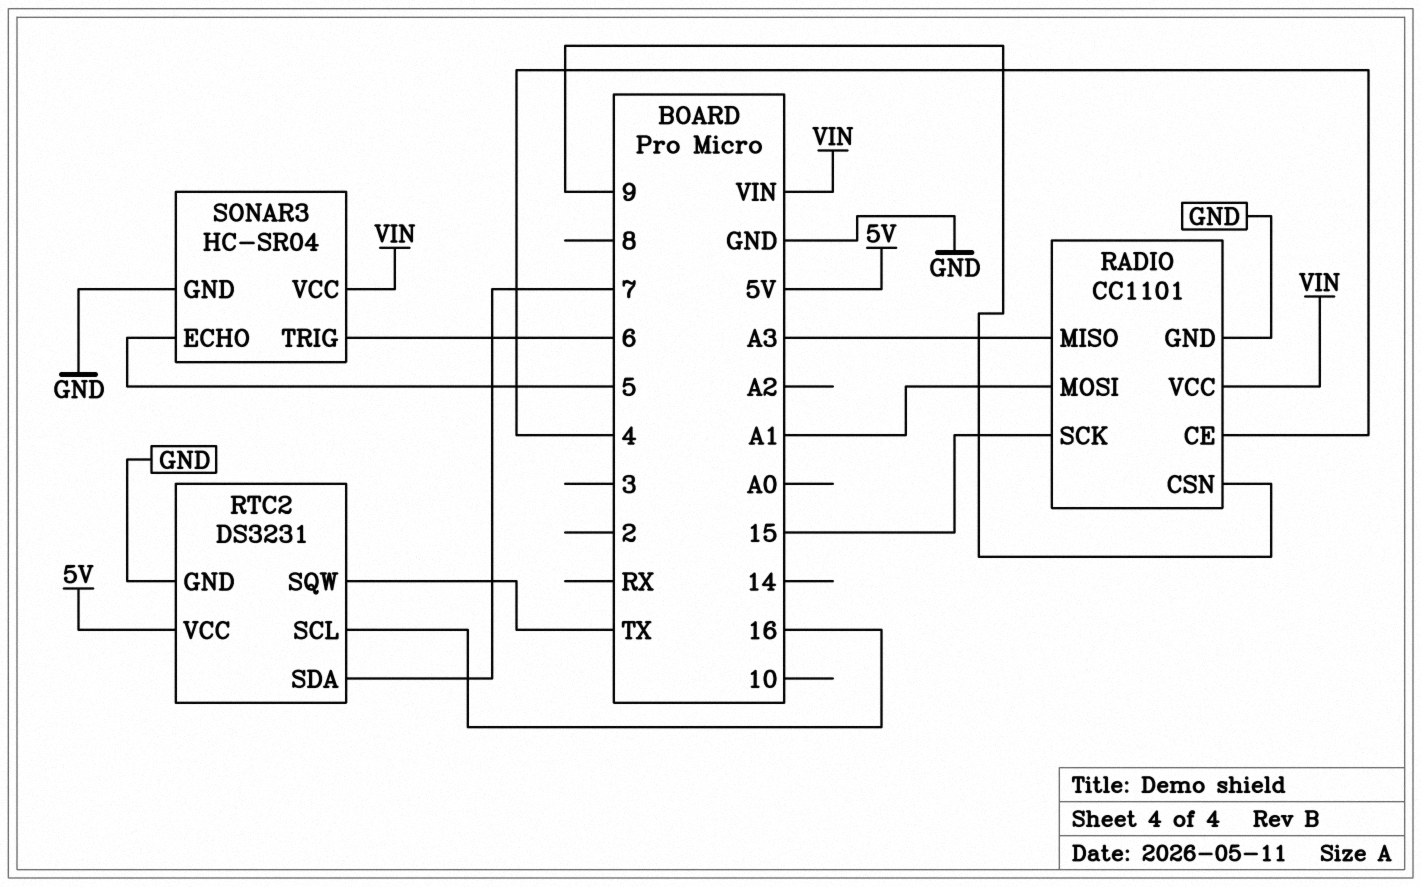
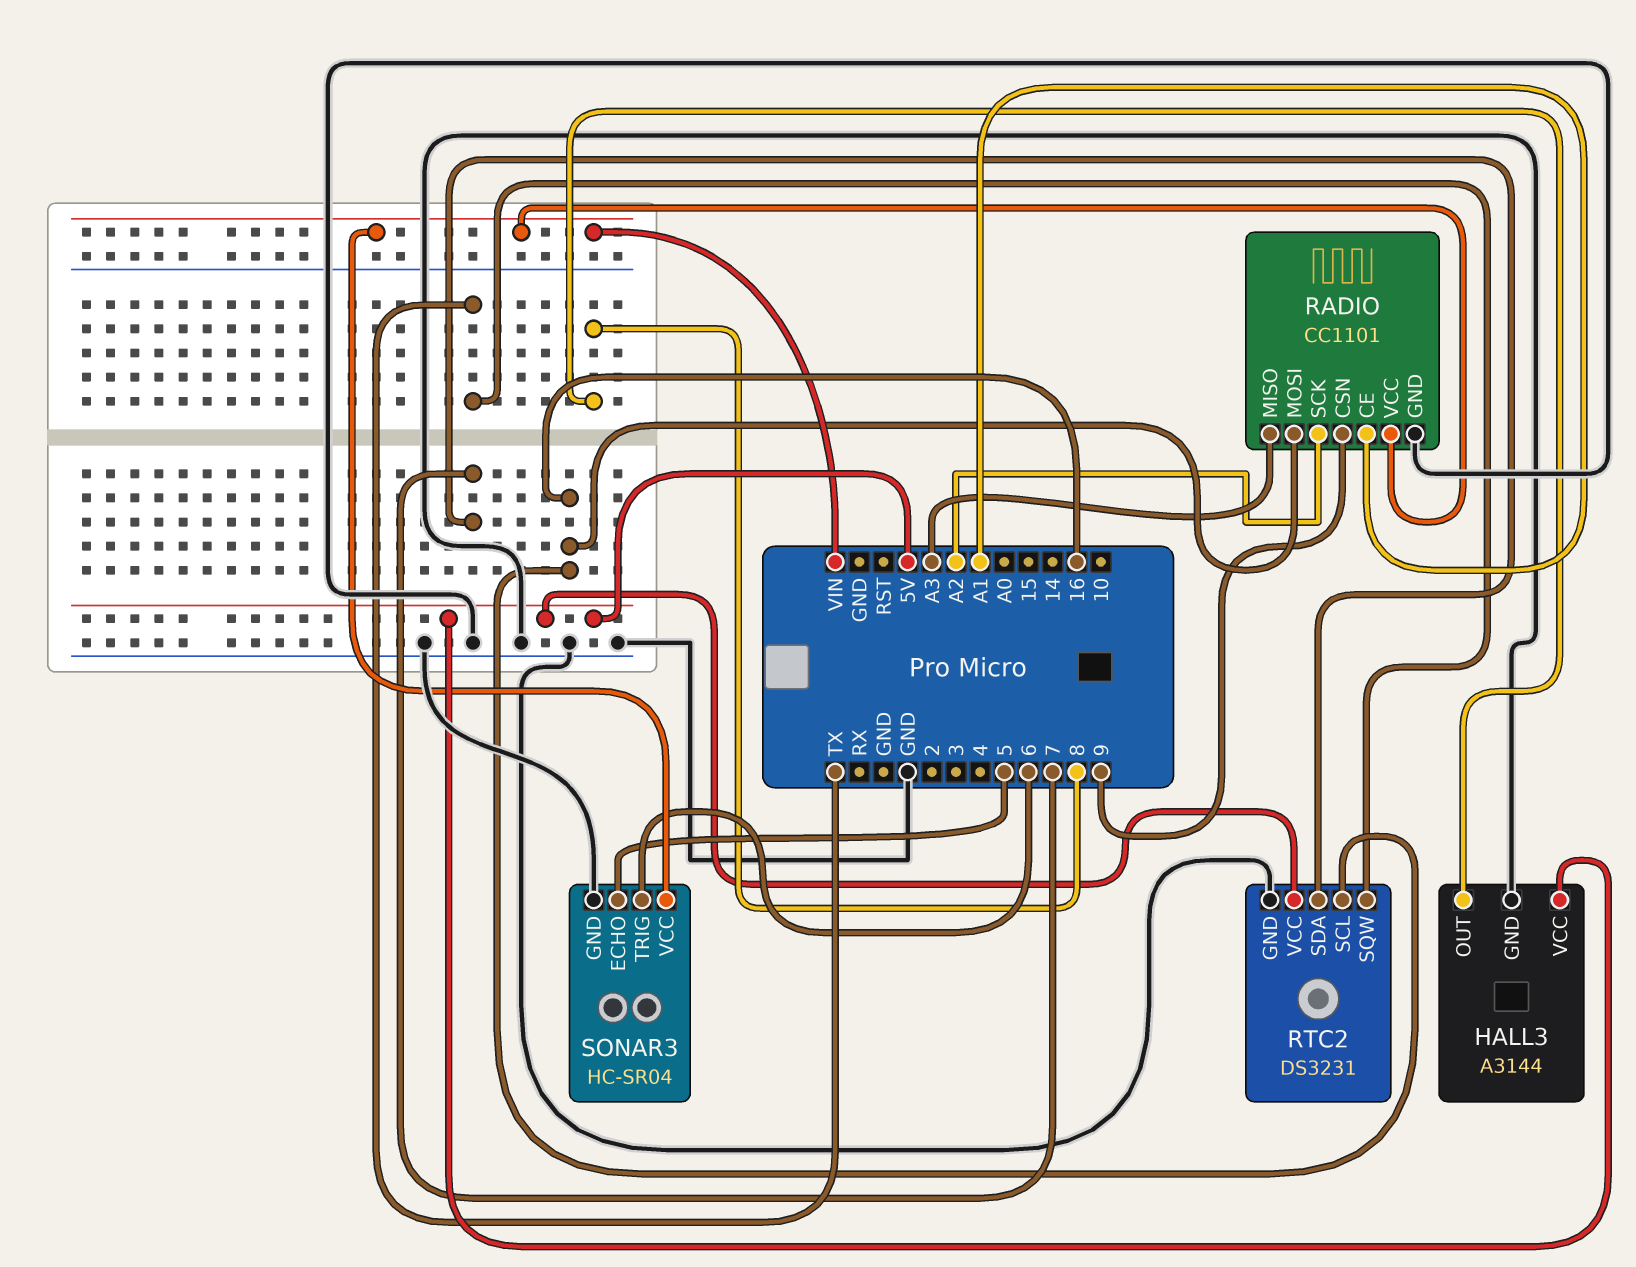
HALL3: none -> A3144
HALL3 pin GND: none -> GND
HALL3 pin OUT: none -> 8
HALL3 pin VCC: none -> 5V
RADIO pin CE: 4 -> A1
RADIO pin MOSI: A1 -> 16
RADIO pin SCK: 15 -> A2

